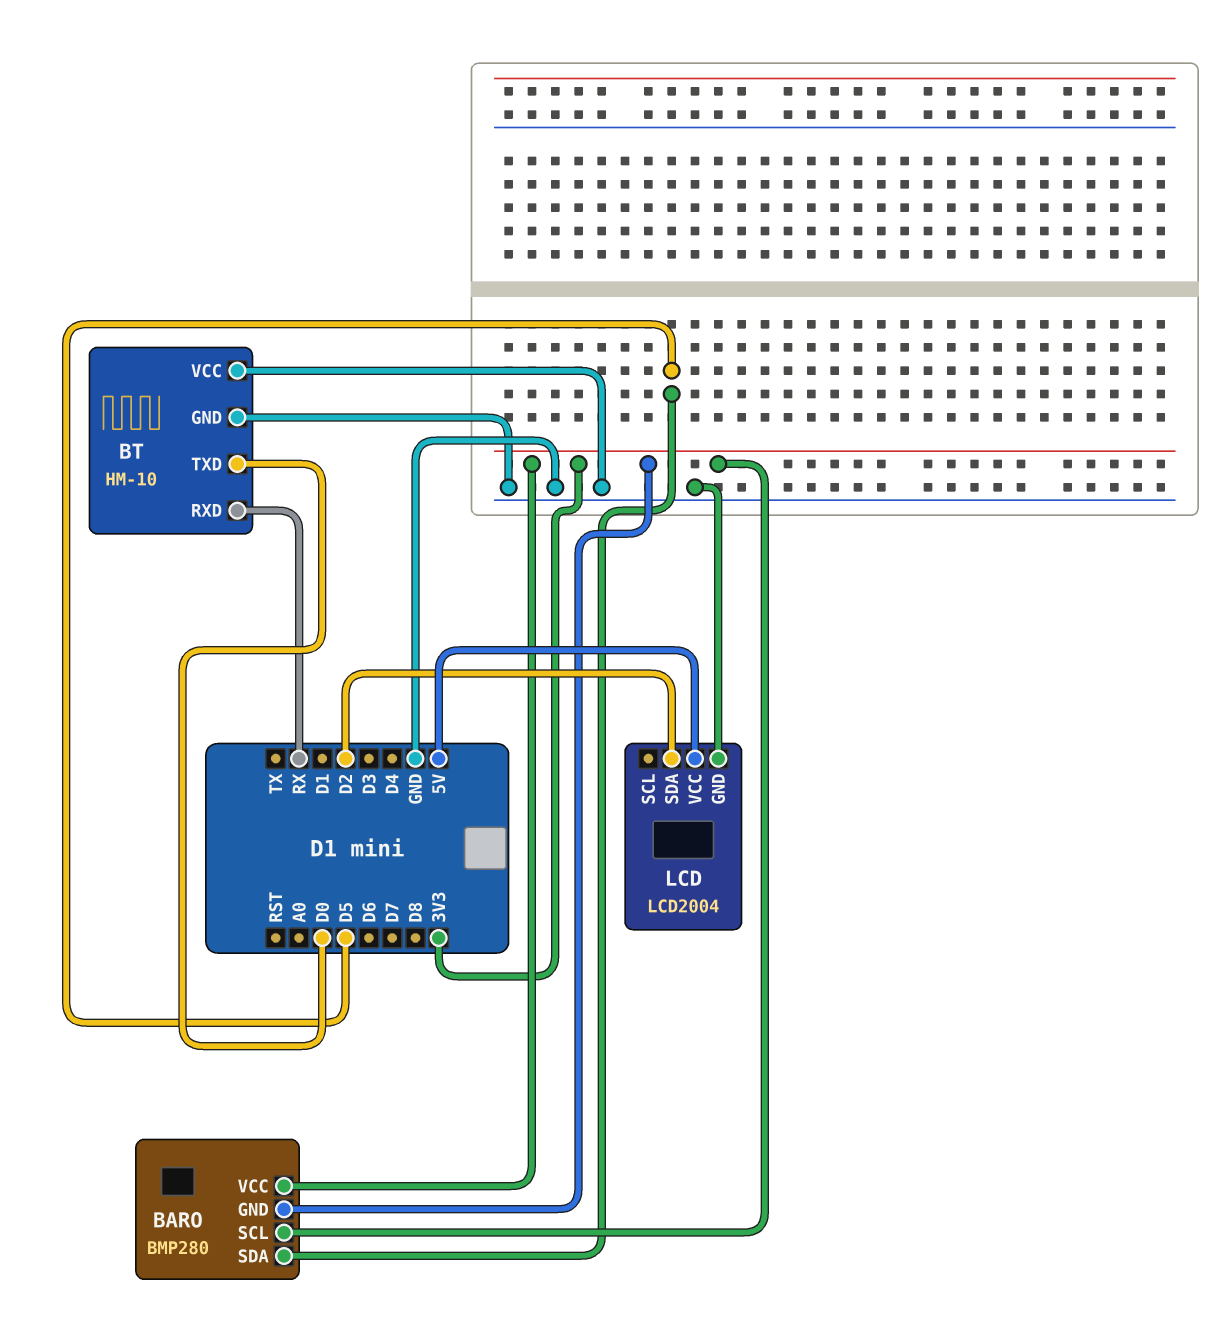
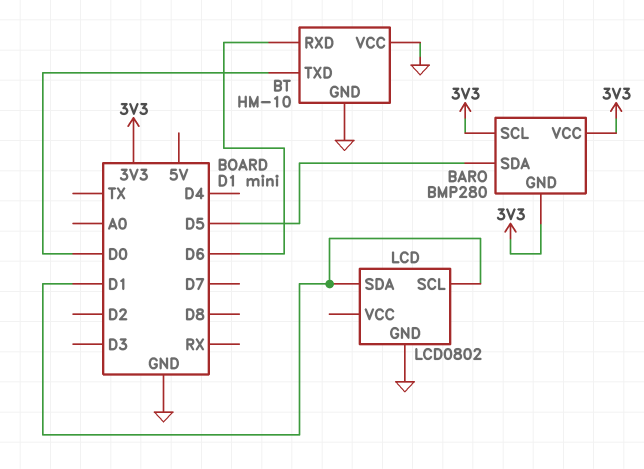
BT pin RXD: RX -> D6
LCD: LCD2004 -> LCD0802
LCD pin SCL: none -> D1
LCD pin SDA: D2 -> D1
LCD pin VCC: 5V -> none

